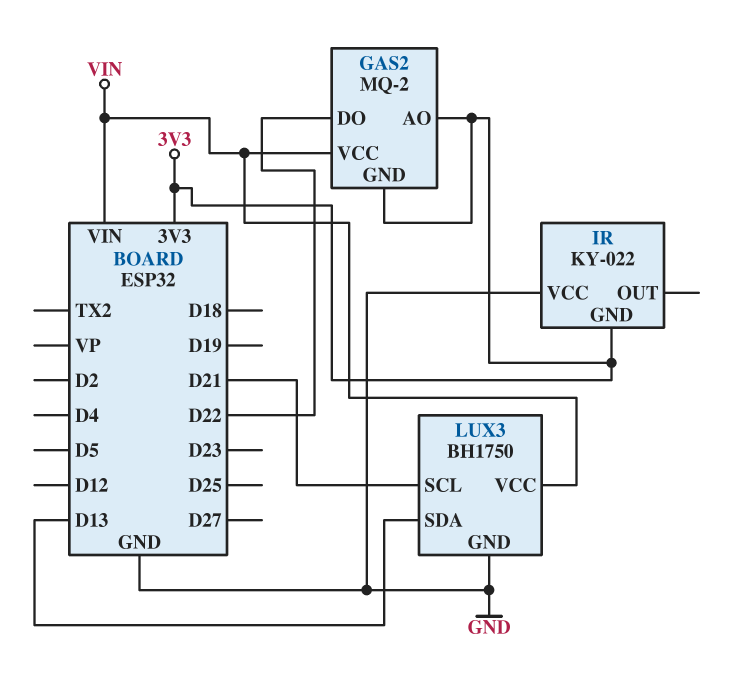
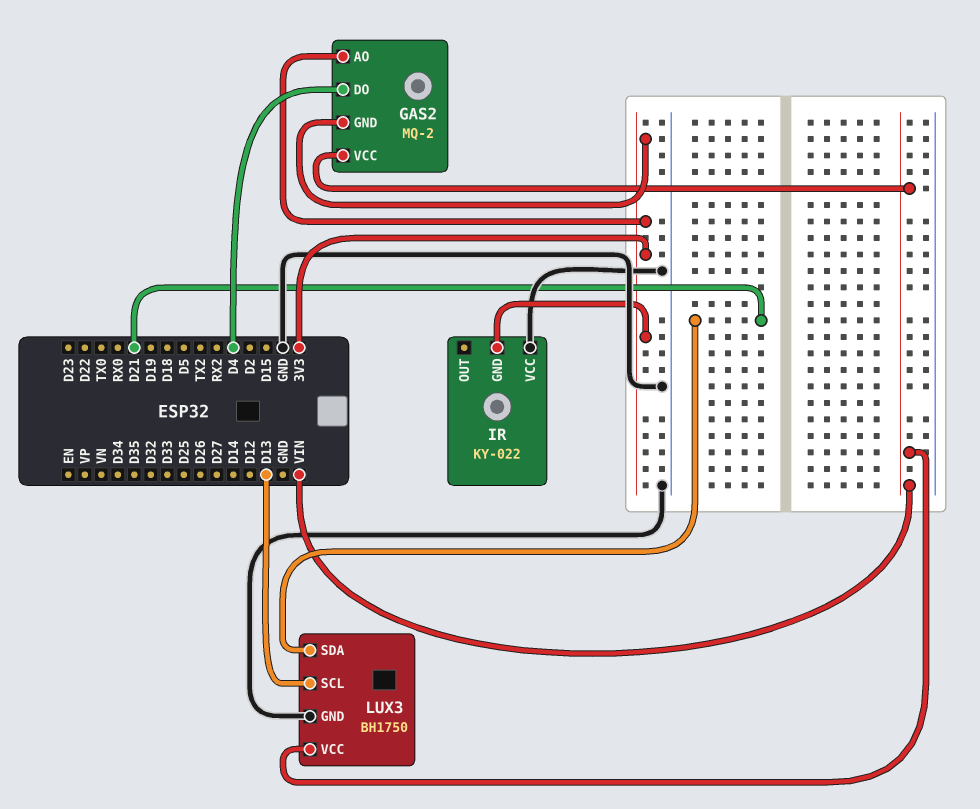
GAS2 pin DO: D22 -> D4
LUX3 pin SCL: D21 -> D13
LUX3 pin SDA: D13 -> D21

